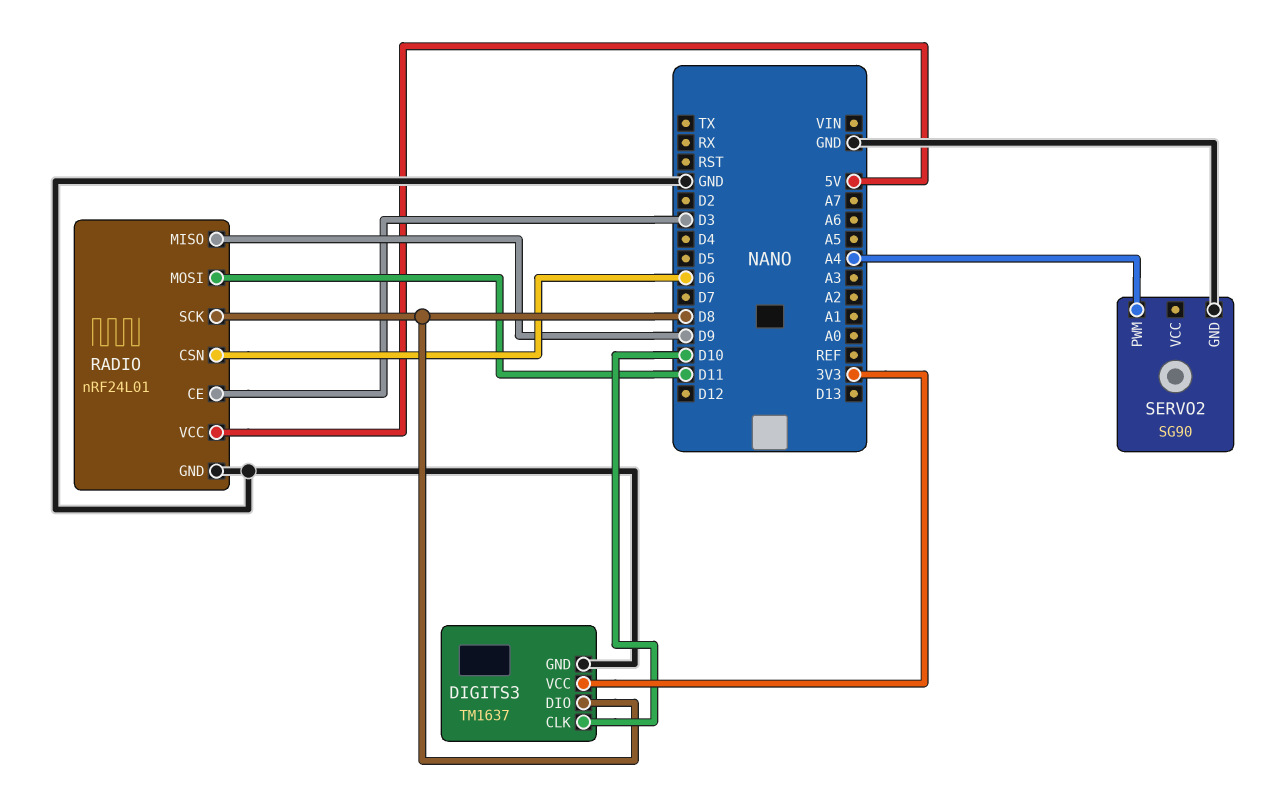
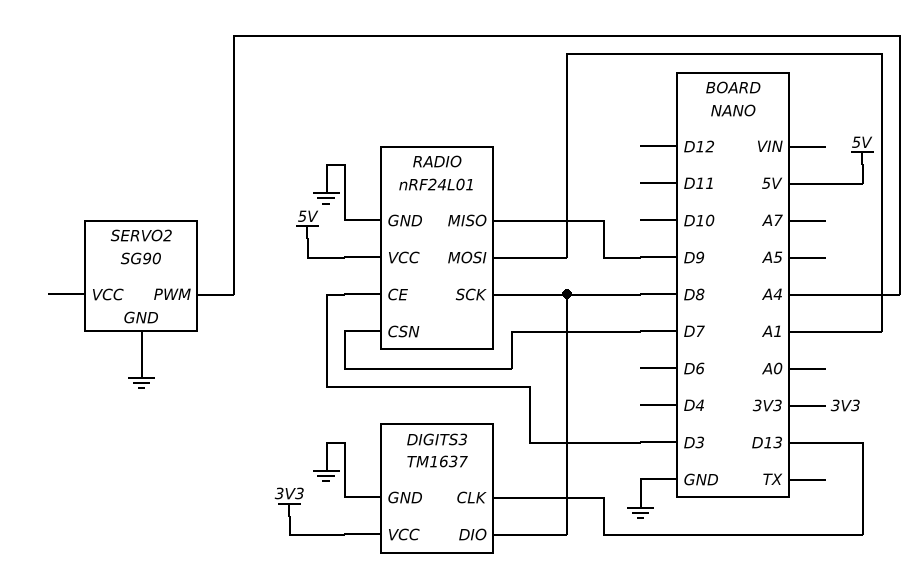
DIGITS3 pin CLK: D10 -> D13
RADIO pin CSN: D6 -> D7
RADIO pin MOSI: D11 -> A1

